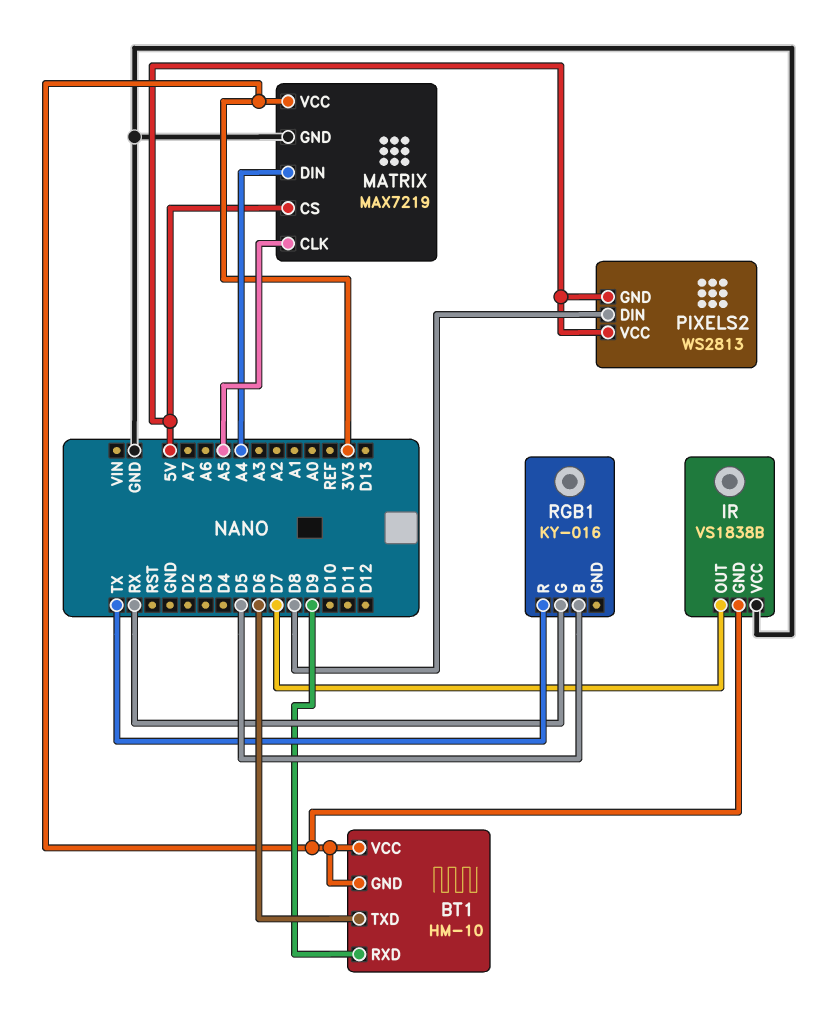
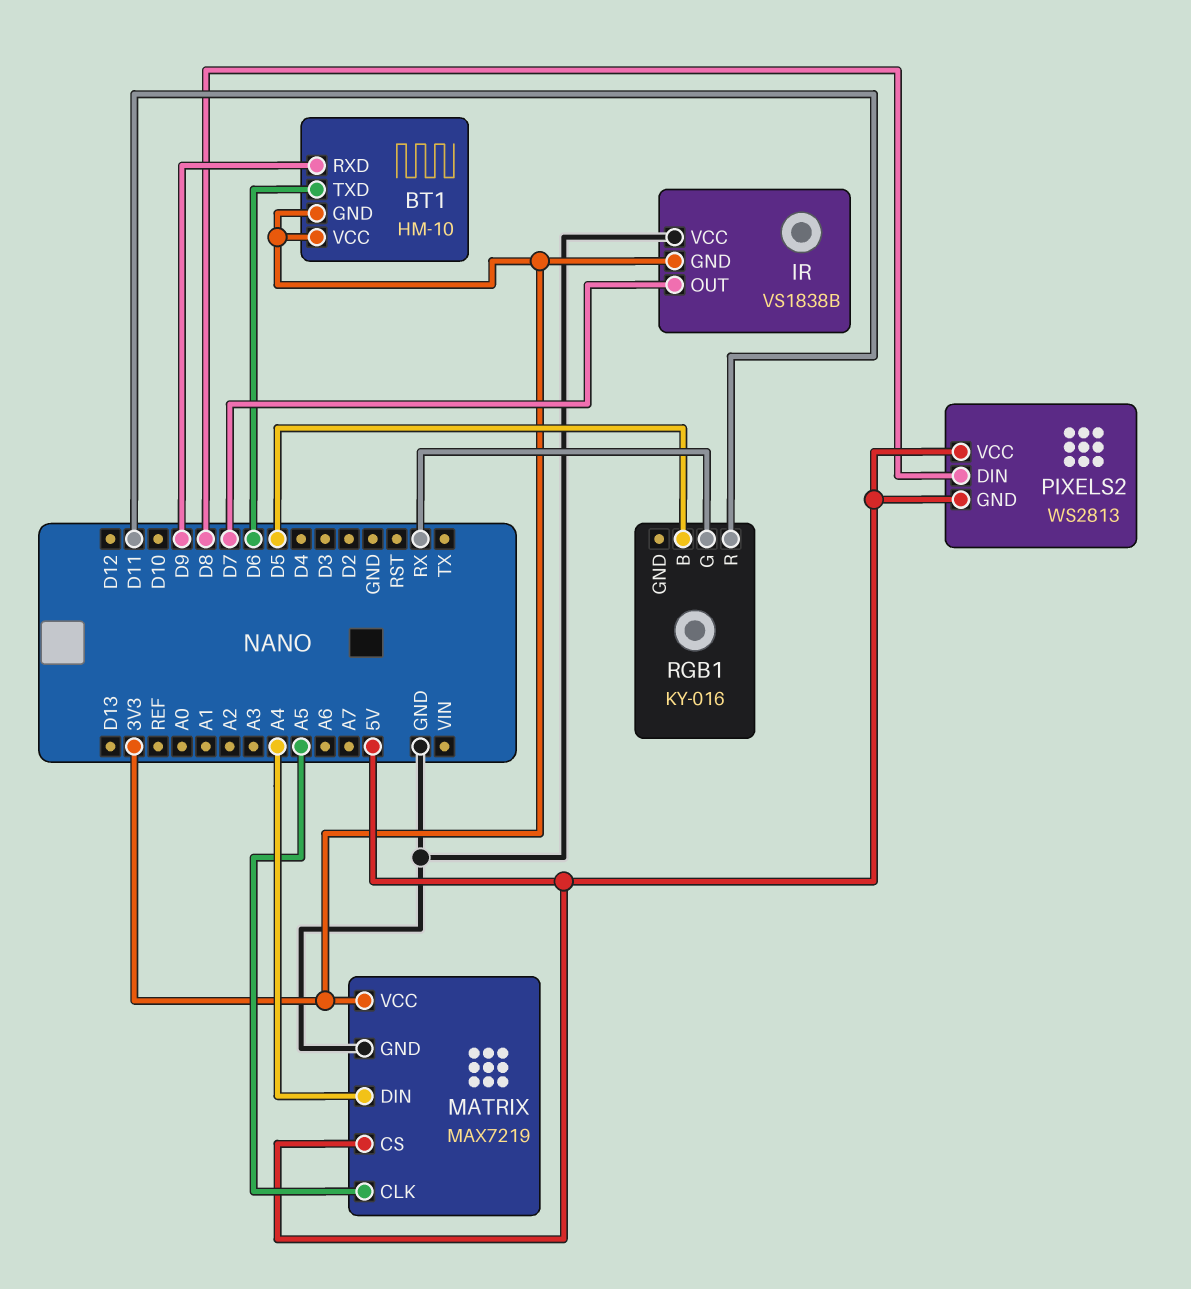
RGB1 pin R: TX -> D11

